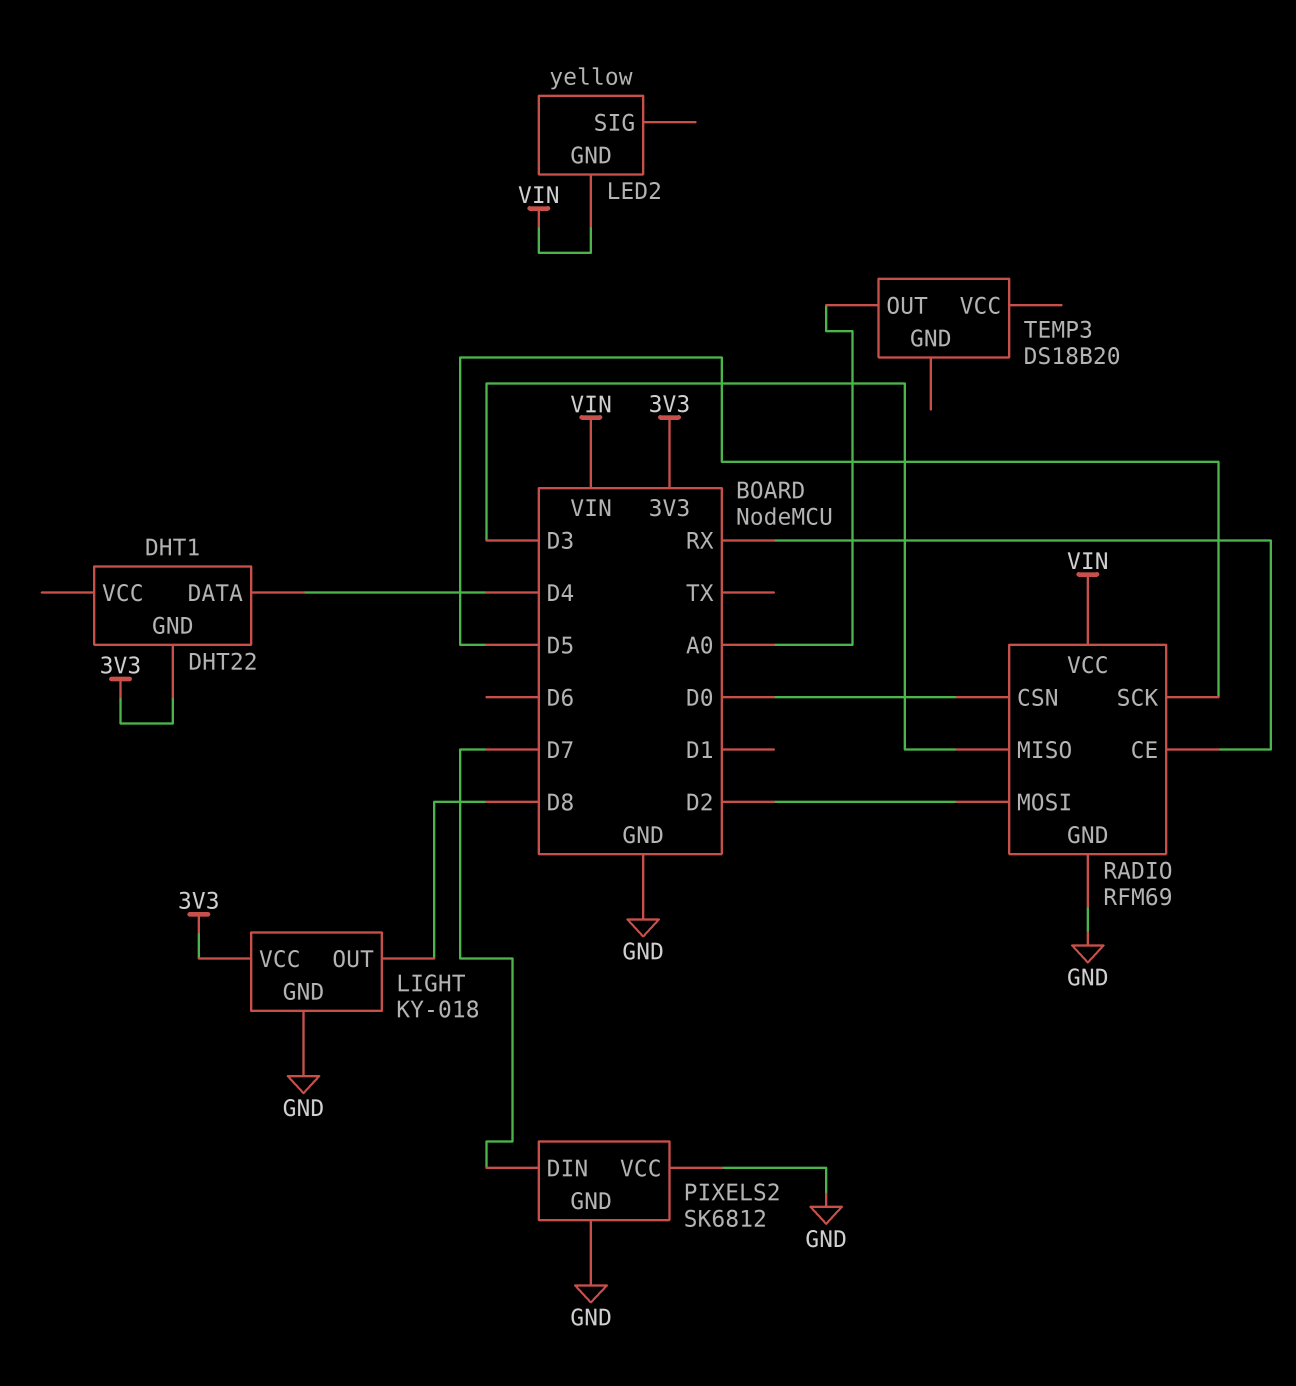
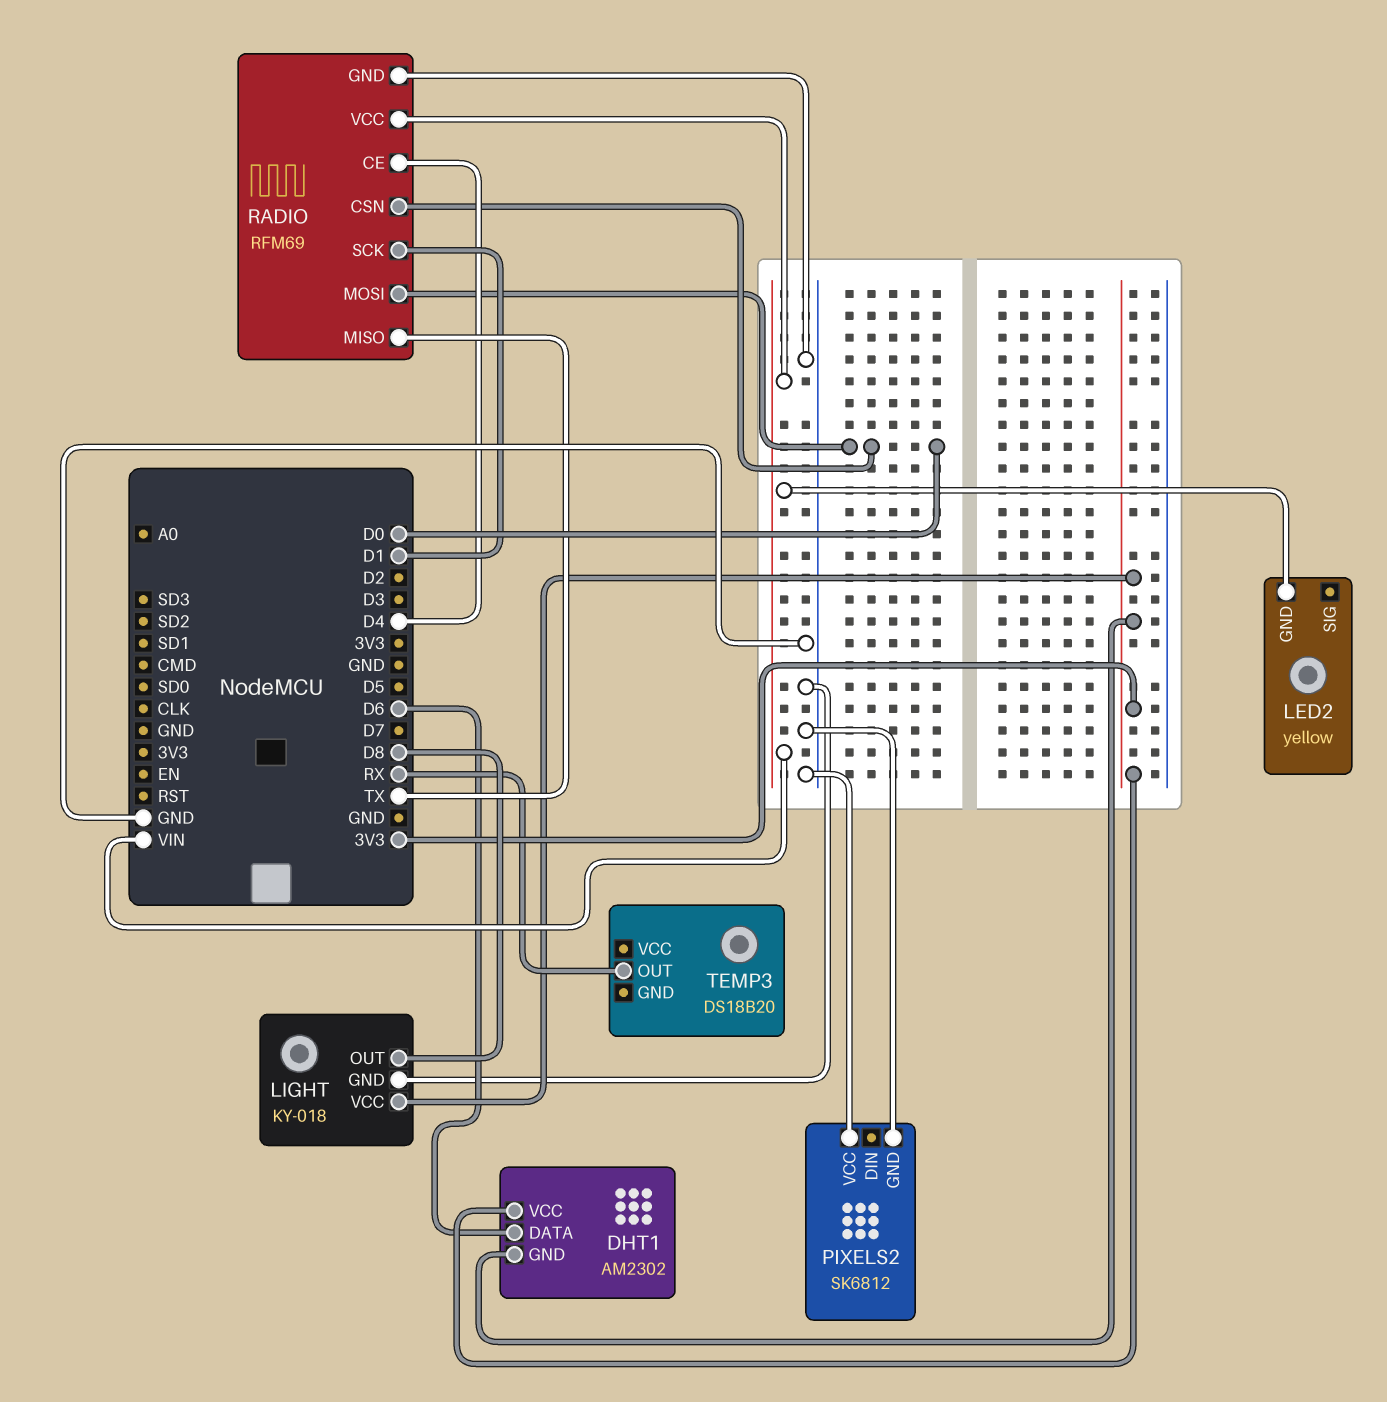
DHT1: DHT22 -> AM2302
DHT1 pin DATA: D4 -> D6
DHT1 pin VCC: none -> 3V3
PIXELS2 pin DIN: D7 -> none
RADIO pin CE: RX -> D4
RADIO pin MISO: D3 -> TX
RADIO pin MOSI: D2 -> D0
RADIO pin SCK: D5 -> D1
TEMP3 pin OUT: A0 -> RX

